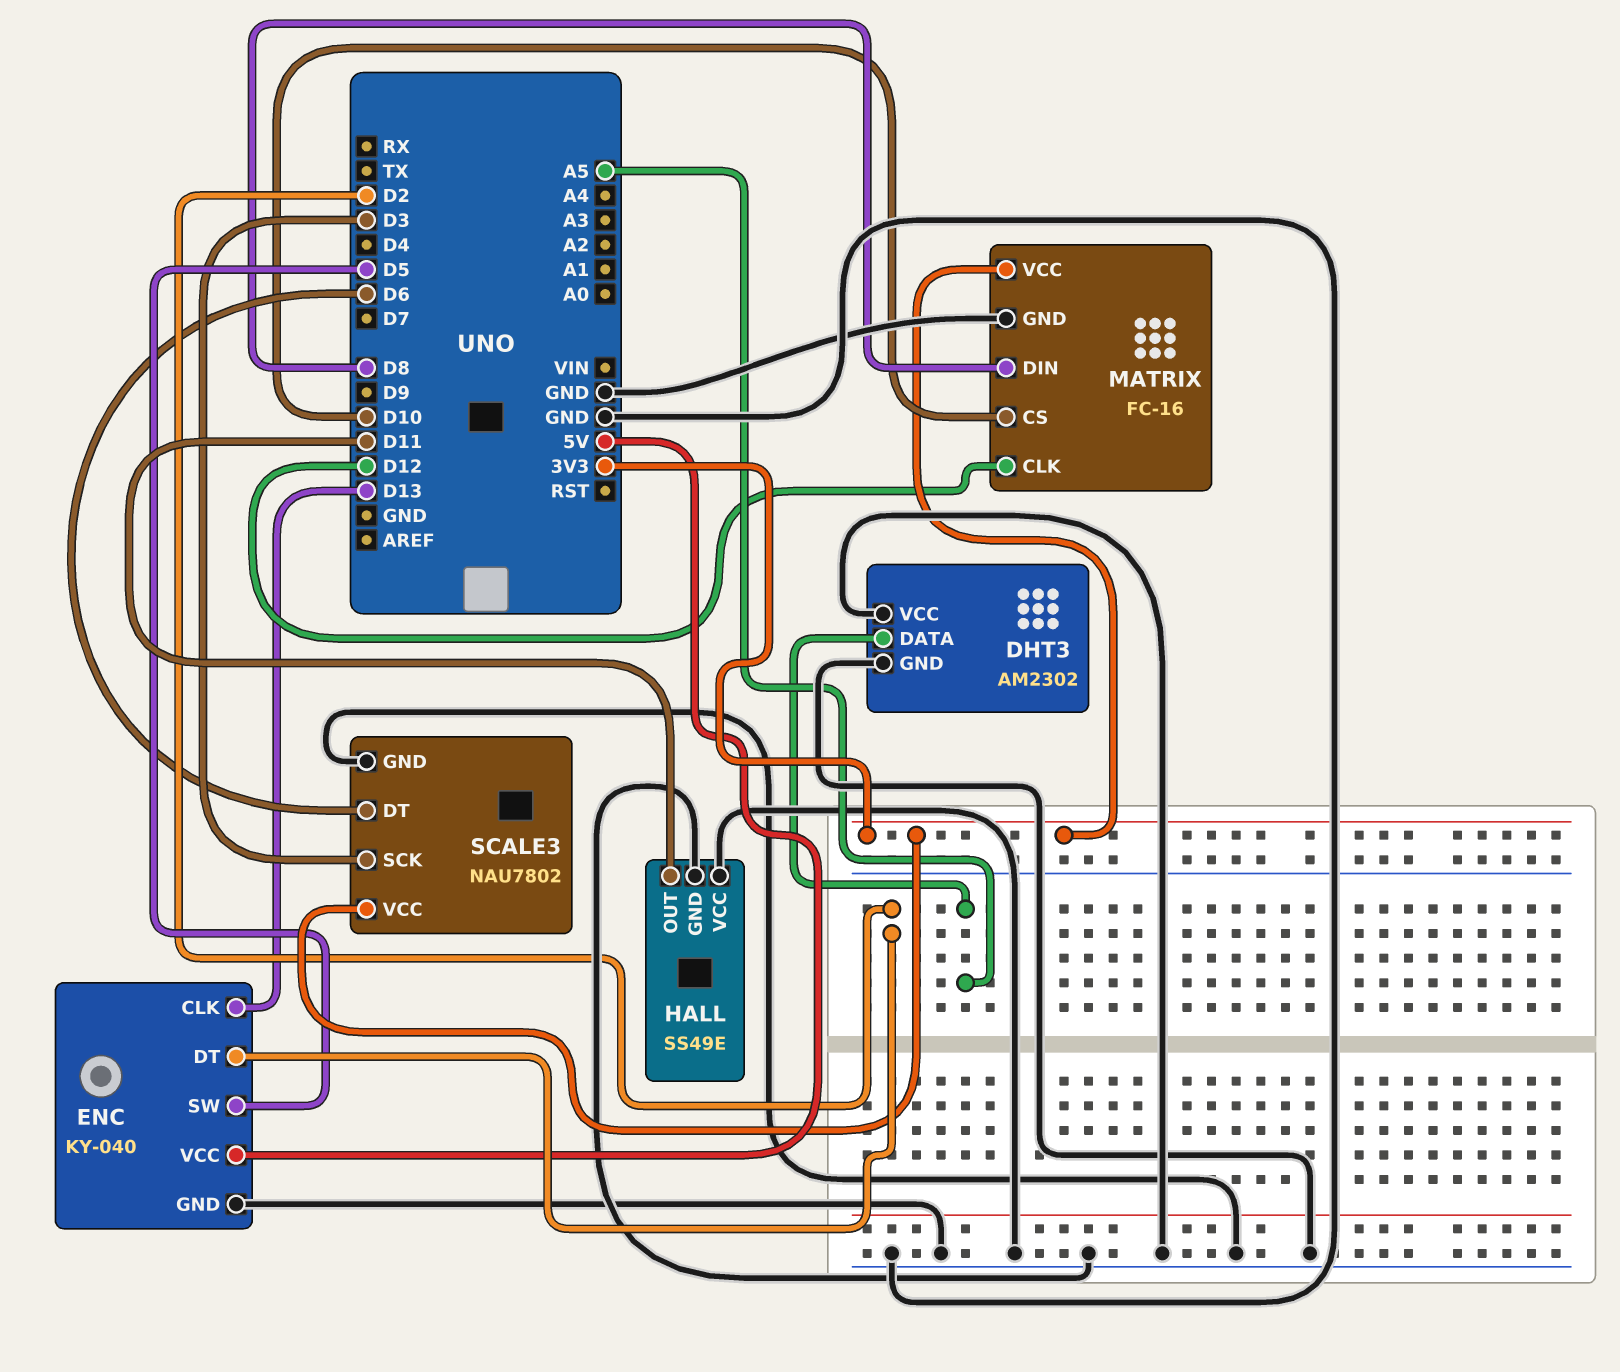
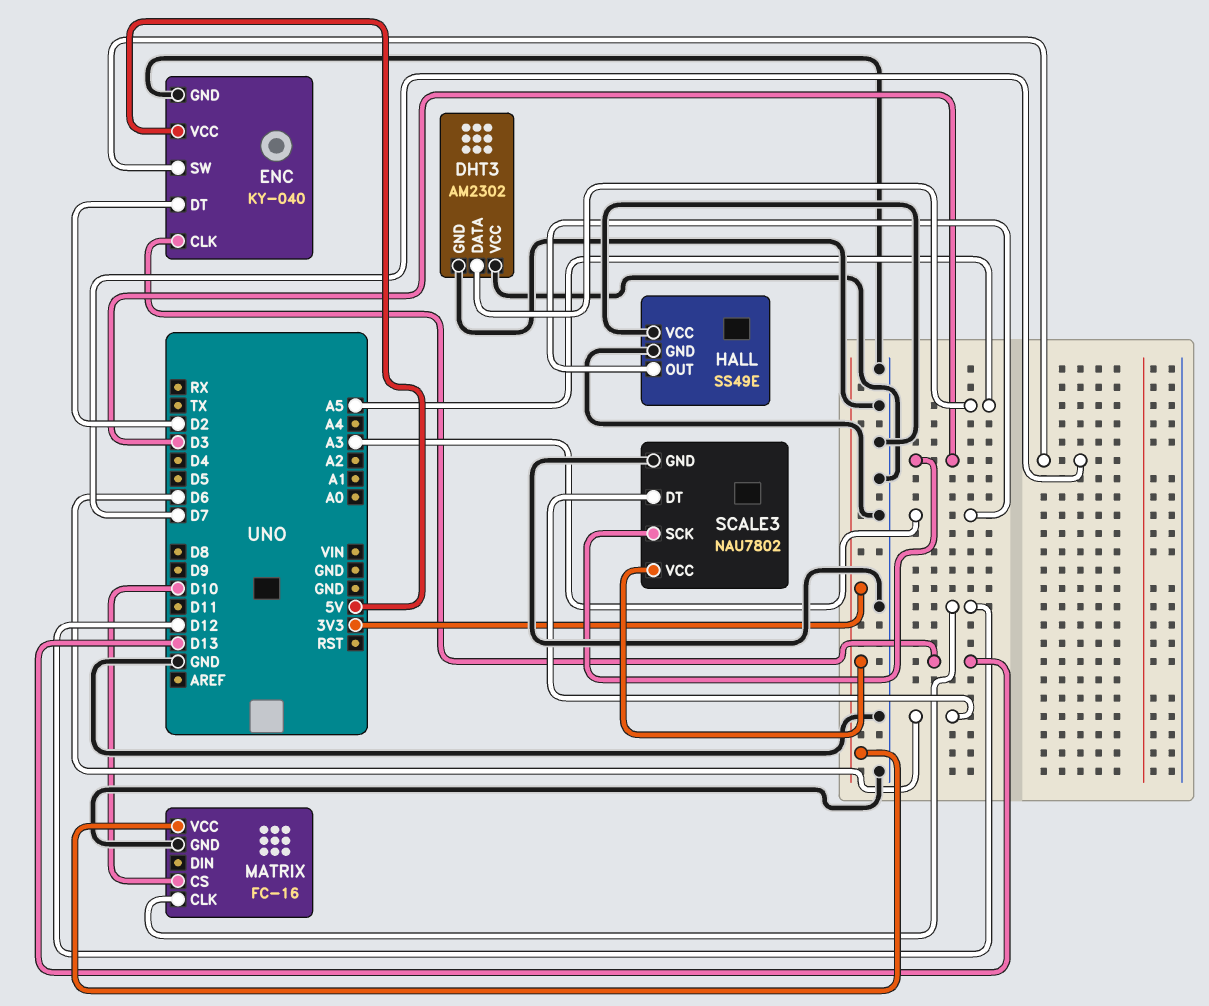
ENC pin SW: D5 -> D7
HALL pin OUT: D11 -> A3
MATRIX pin DIN: D8 -> none

